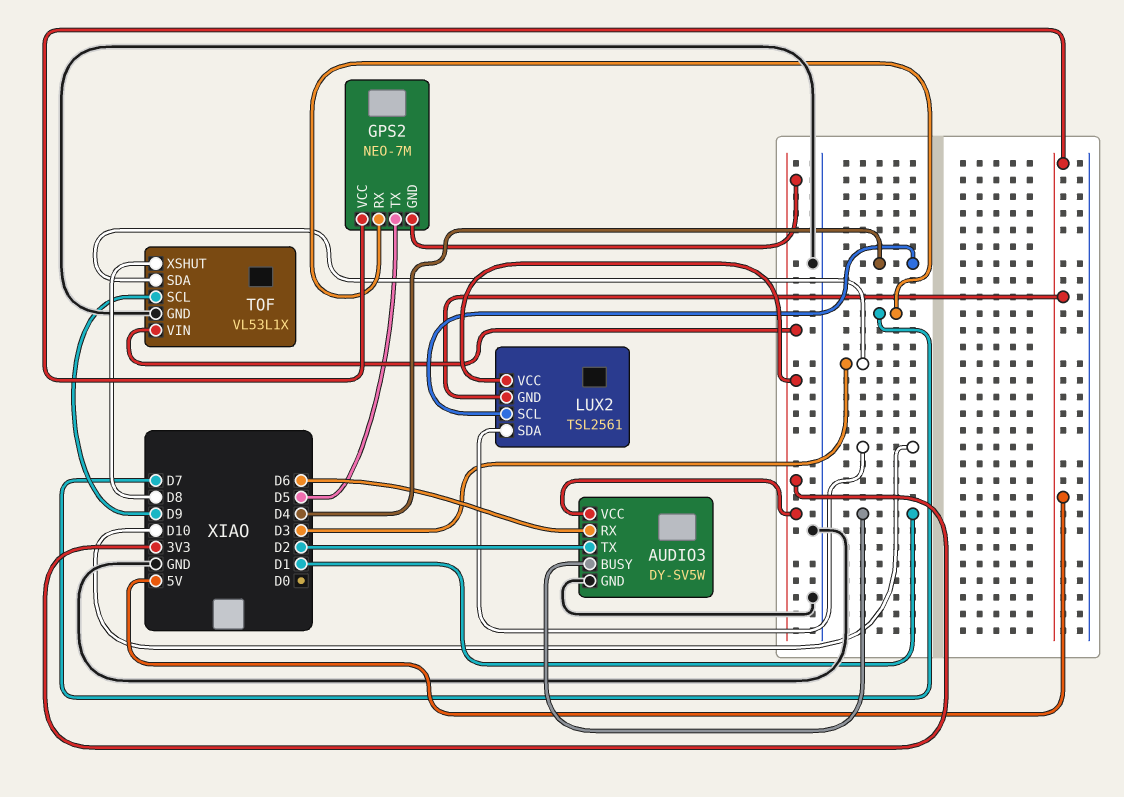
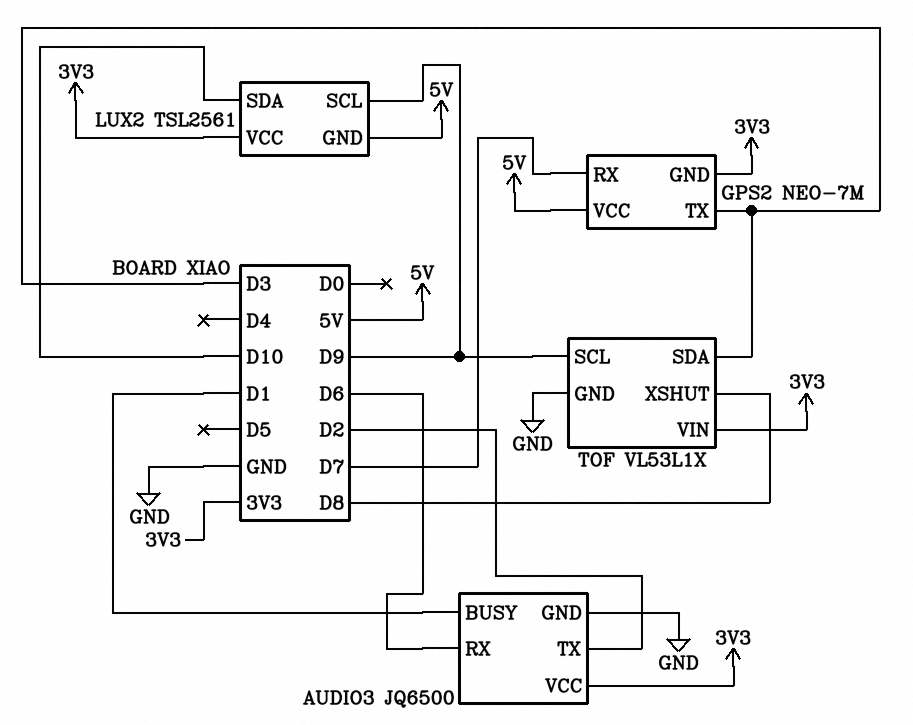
AUDIO3: DY-SV5W -> JQ6500
GPS2 pin TX: D5 -> D3
LUX2 pin SCL: D4 -> D9

